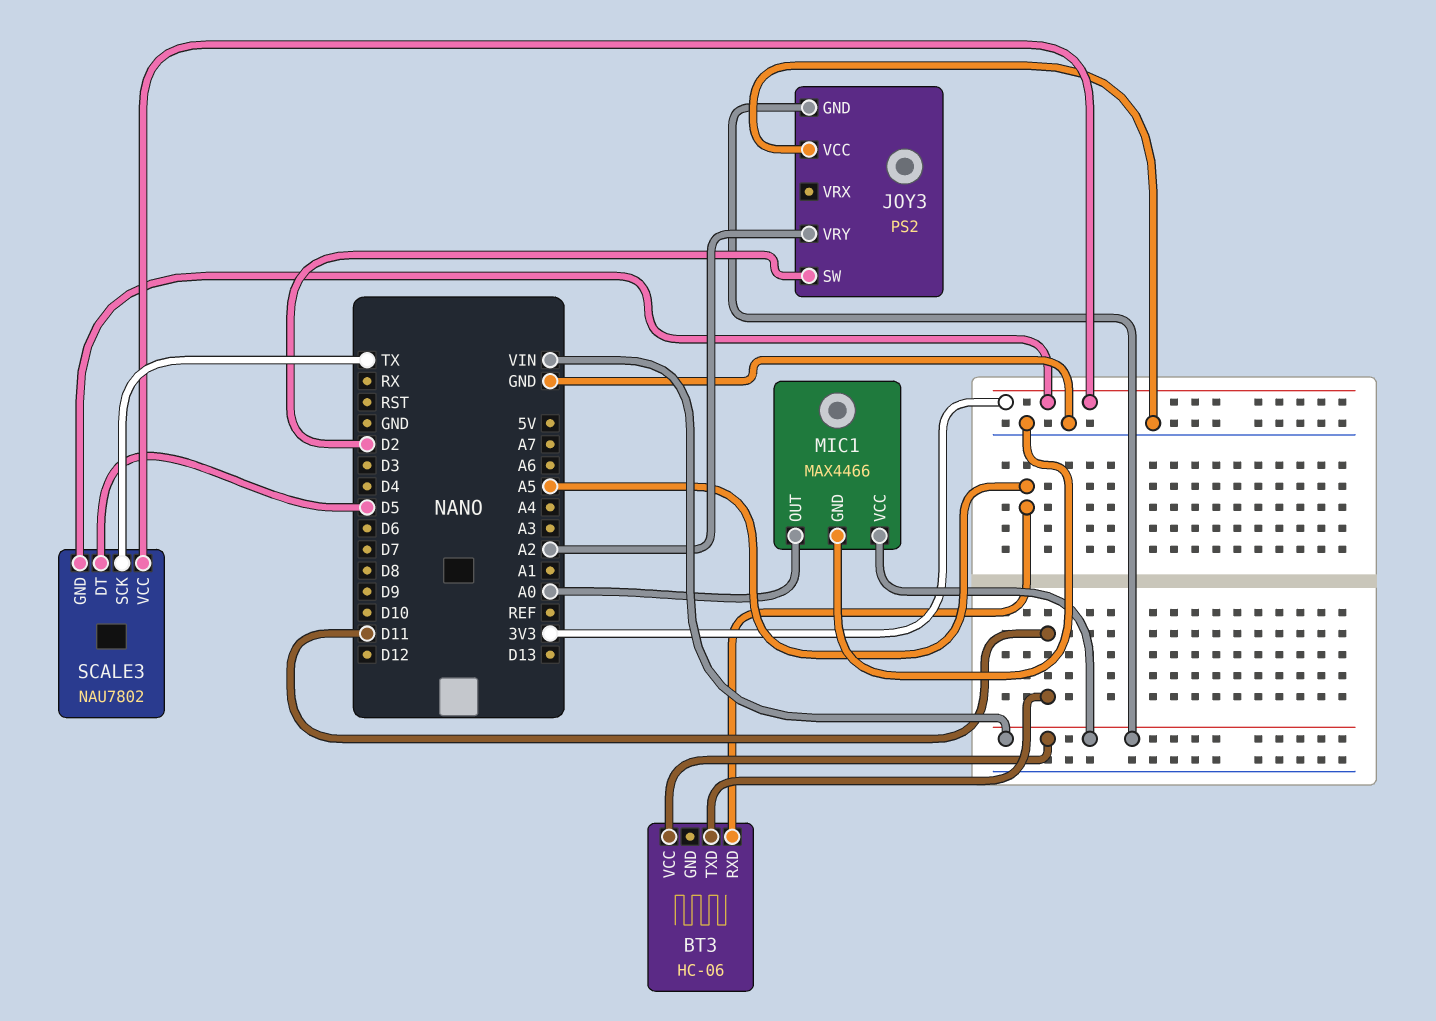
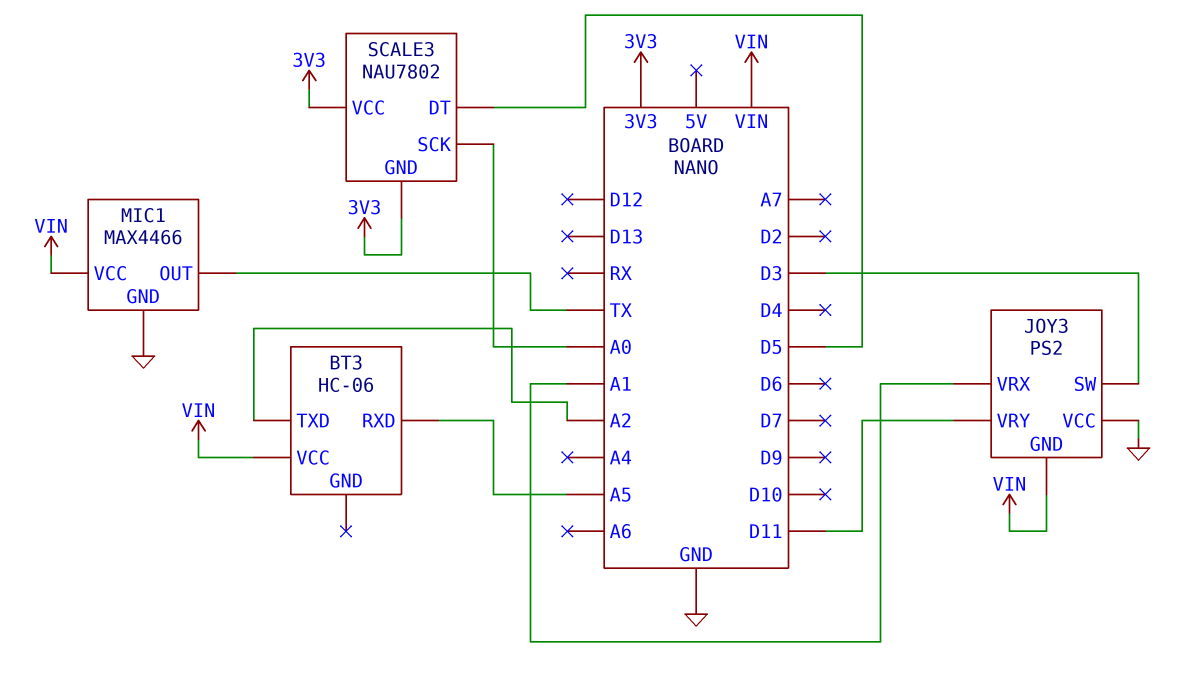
BT3 pin TXD: D11 -> A2
JOY3 pin SW: D2 -> D3
JOY3 pin VRX: none -> A1
JOY3 pin VRY: A2 -> D11
MIC1 pin OUT: A0 -> TX
SCALE3 pin SCK: TX -> A0

